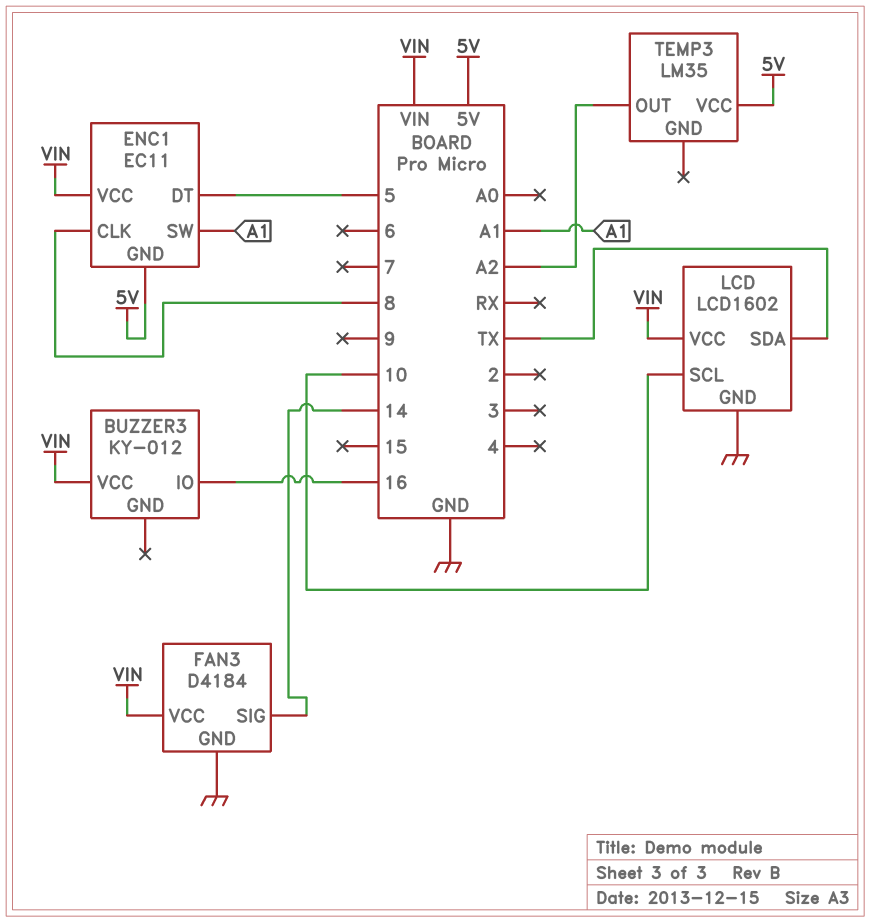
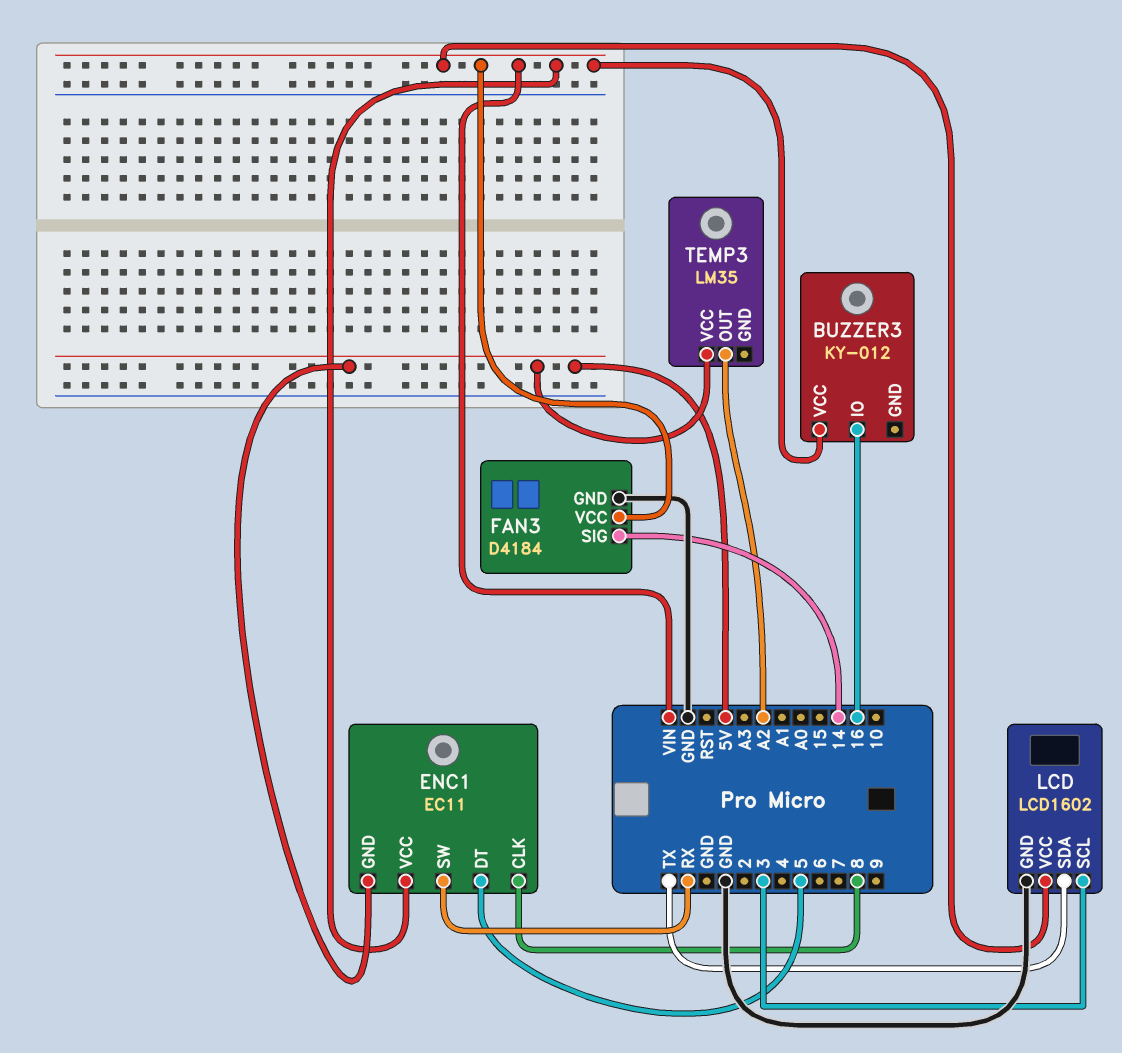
ENC1 pin SW: A1 -> RX
LCD pin SCL: 10 -> 3

